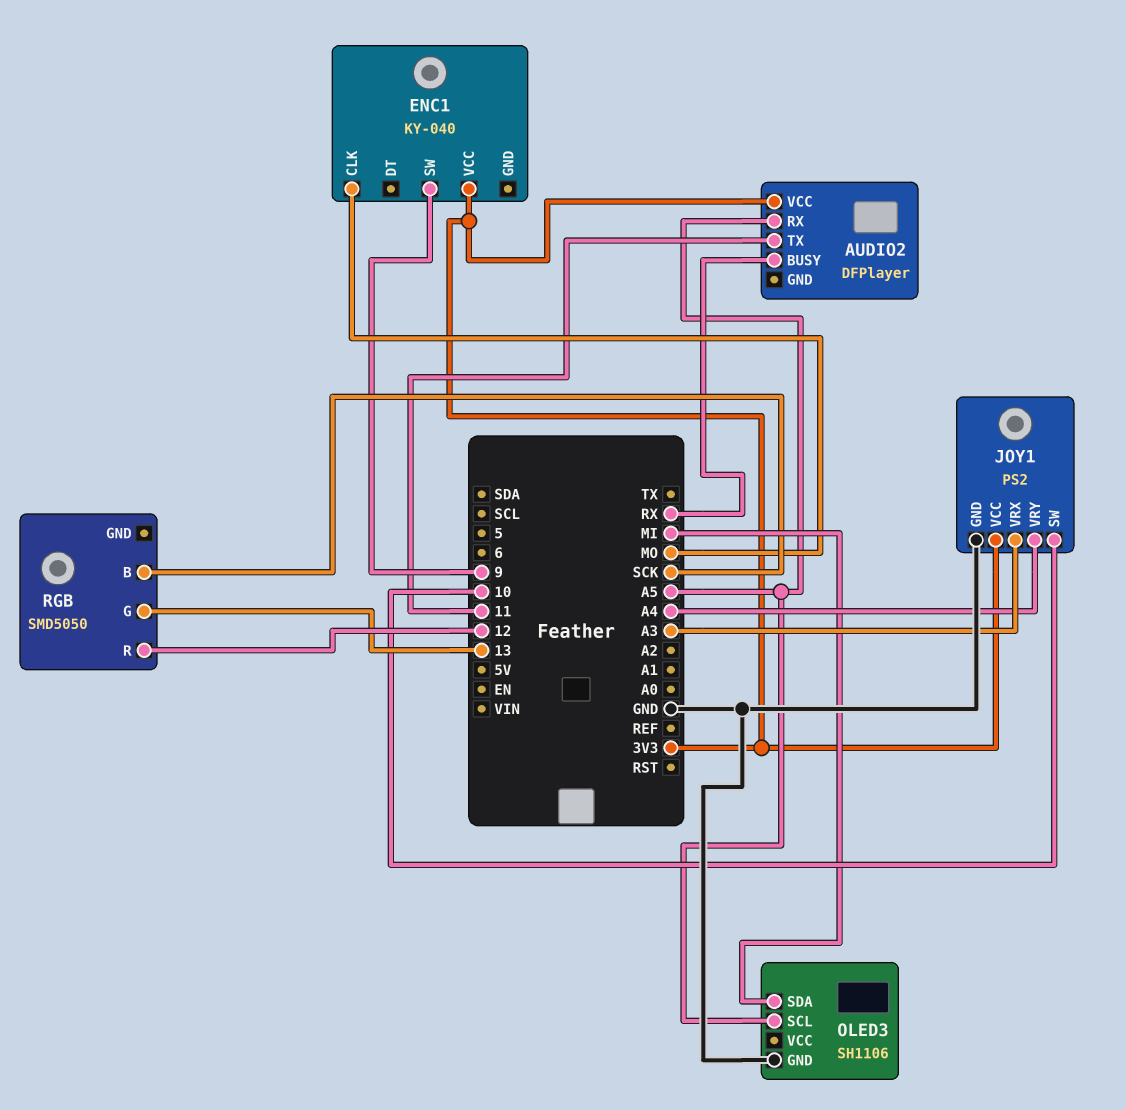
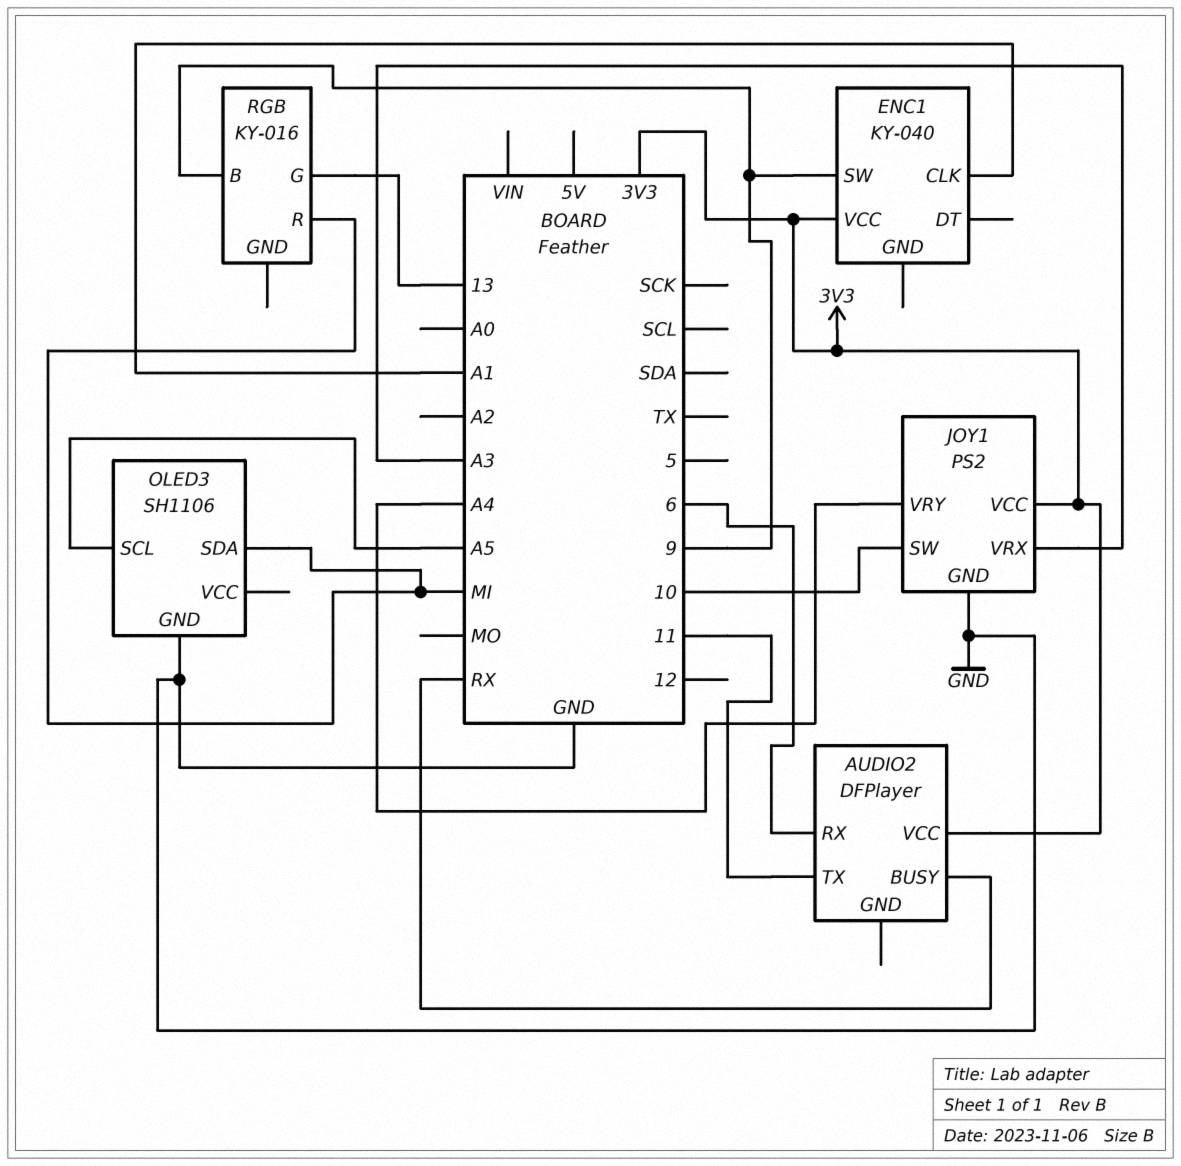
AUDIO2 pin RX: A5 -> 6
ENC1 pin CLK: MO -> A1
RGB: SMD5050 -> KY-016
RGB pin B: SCK -> 9
RGB pin R: 12 -> MI

